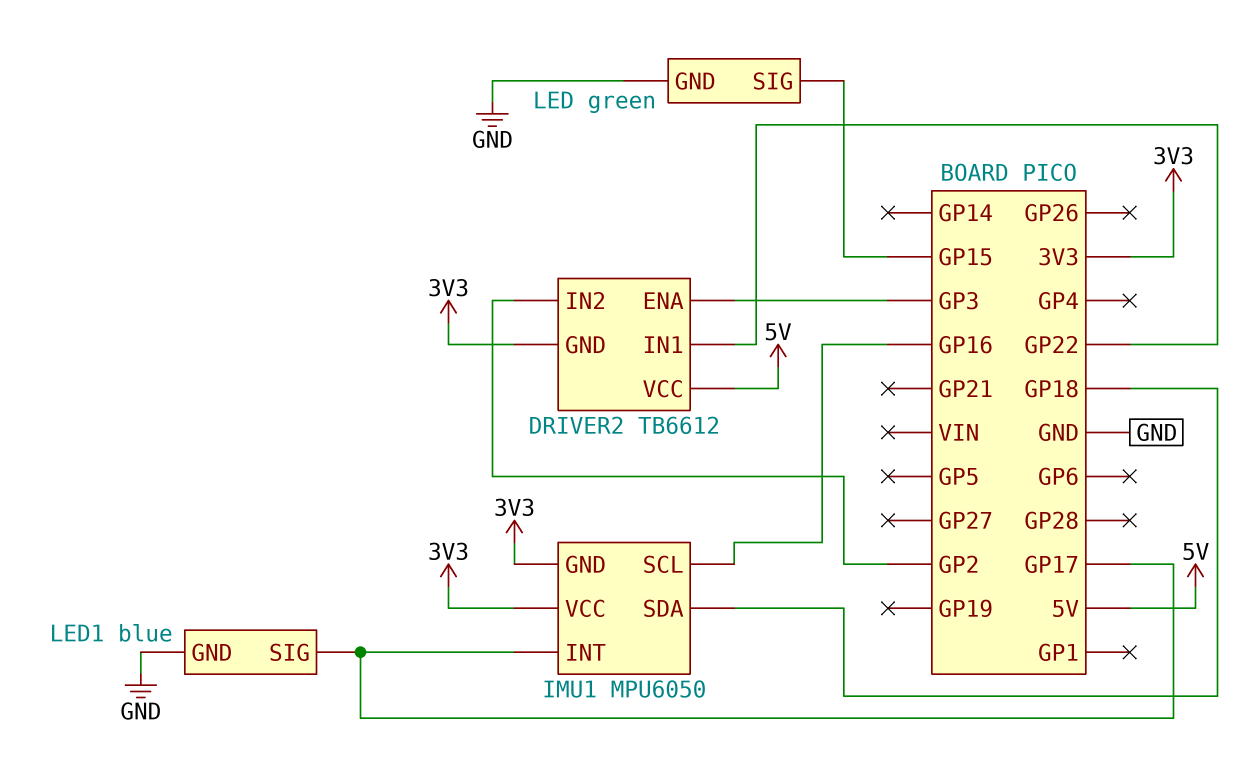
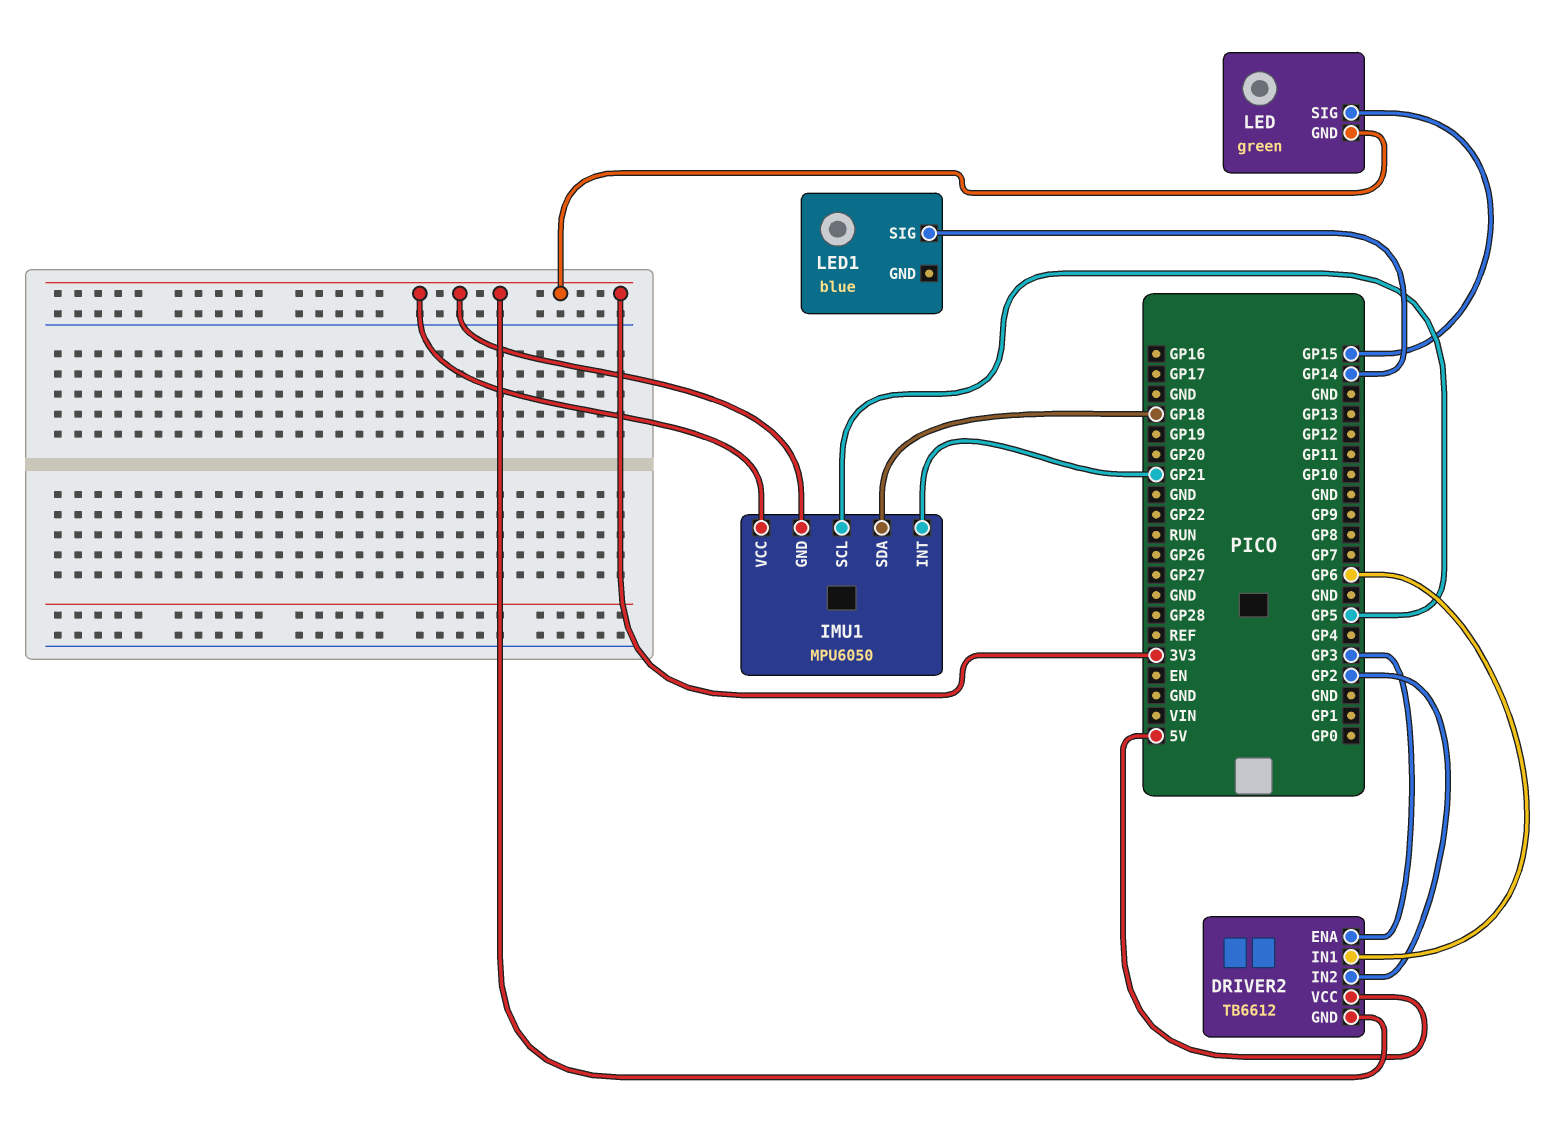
DRIVER2 pin IN1: GP22 -> GP6
IMU1 pin INT: GP17 -> GP21
IMU1 pin SCL: GP16 -> GP5
LED pin GND: GND -> 3V3
LED1 pin GND: GND -> none
LED1 pin SIG: GP17 -> GP14

